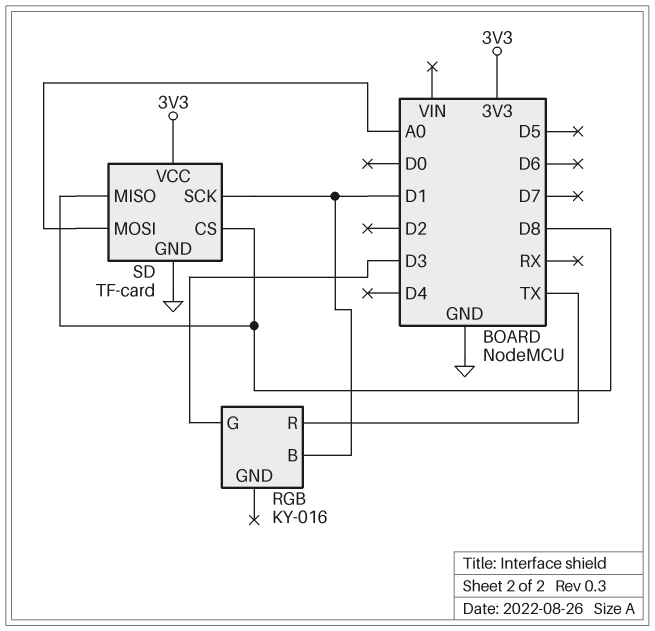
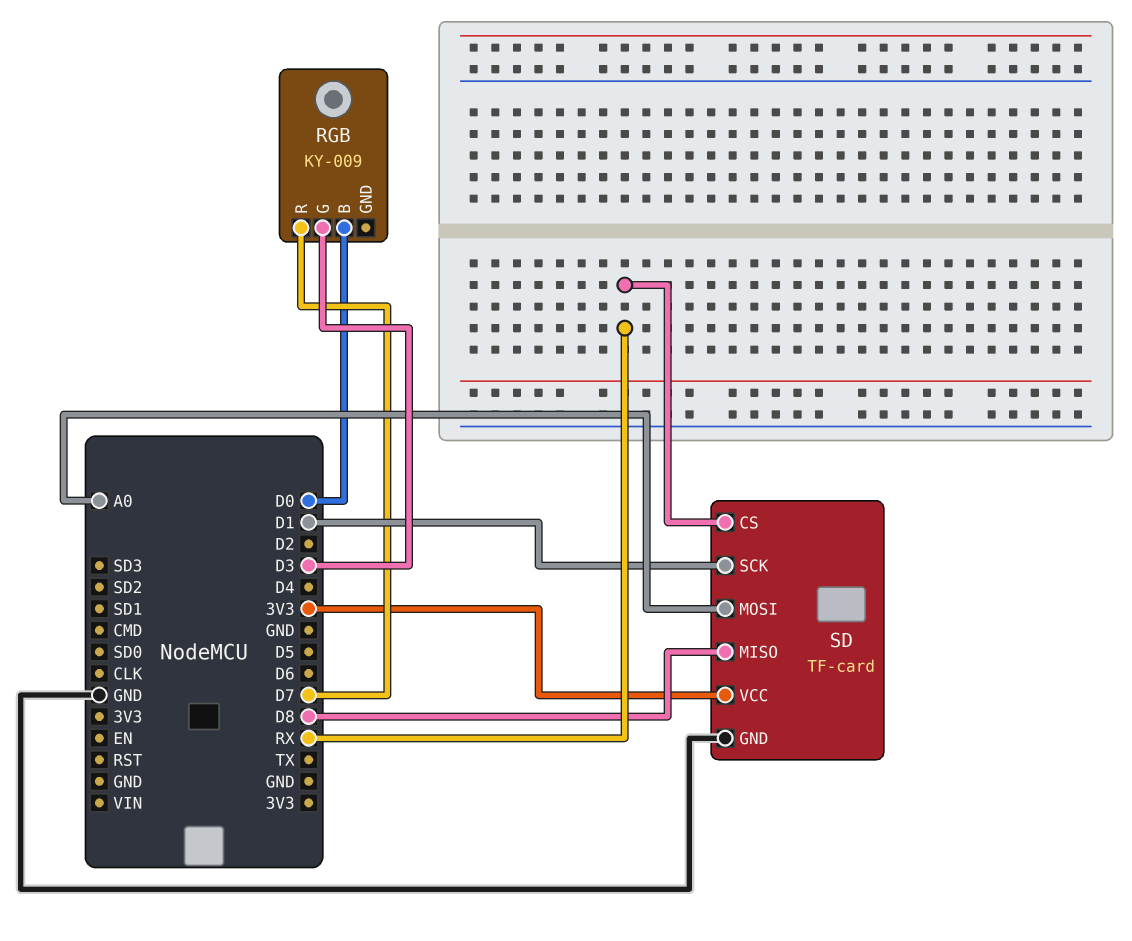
RGB: KY-016 -> KY-009
RGB pin B: D1 -> D0
RGB pin R: TX -> D7
SD pin CS: D8 -> RX

